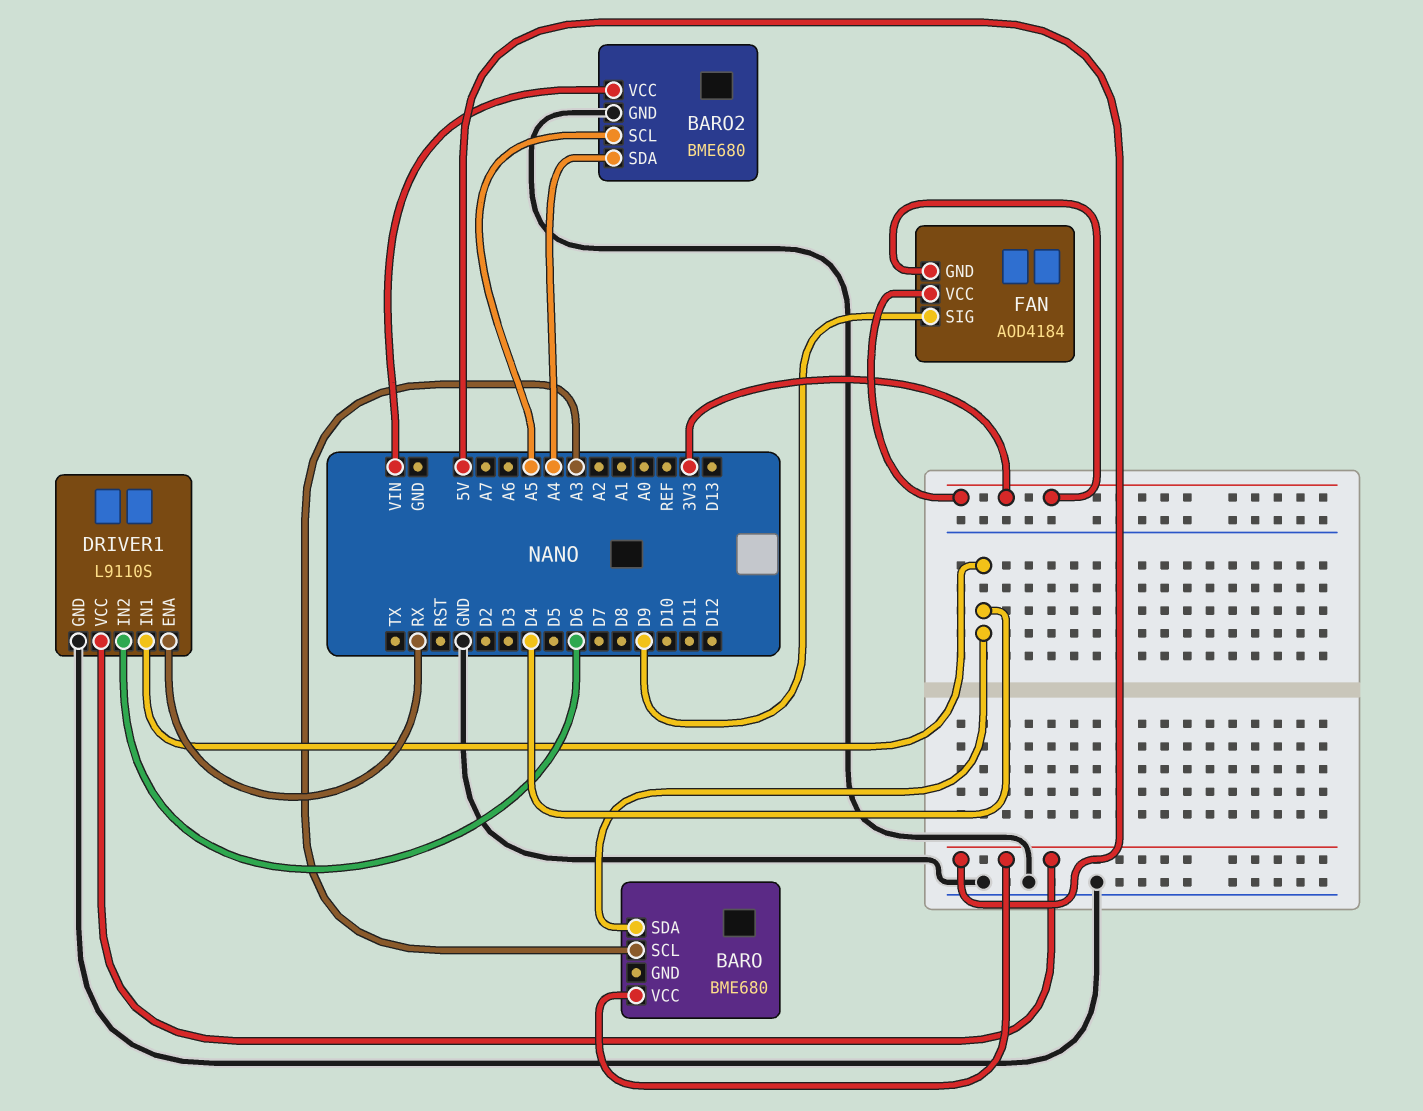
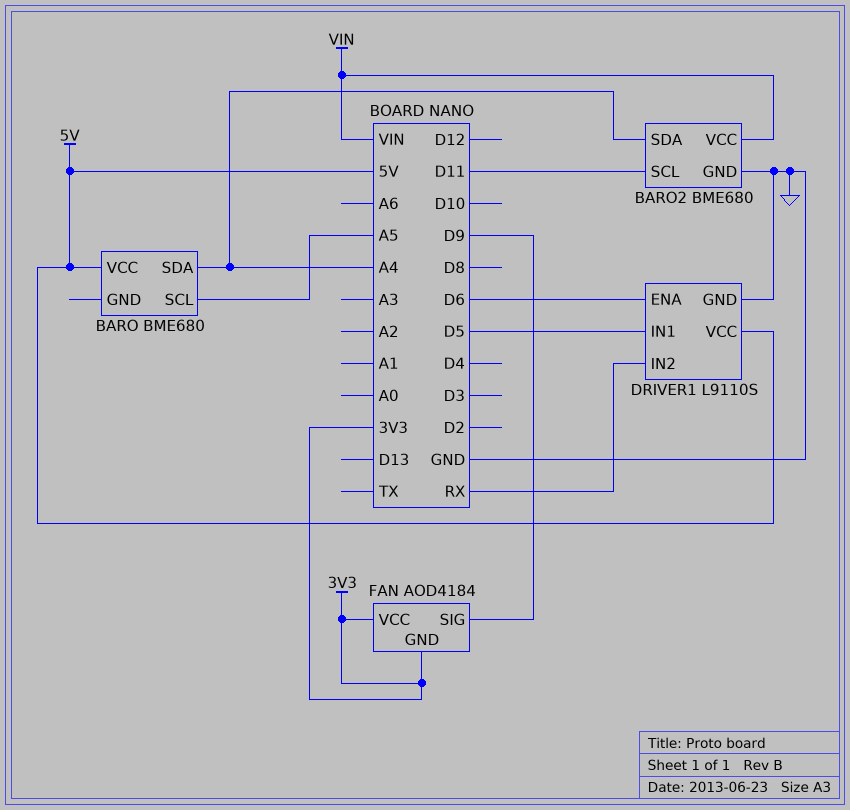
BARO pin SCL: A3 -> A5
BARO pin SDA: D4 -> A4
BARO2 pin SCL: A5 -> D11
DRIVER1 pin ENA: RX -> D6
DRIVER1 pin IN1: D4 -> D5
DRIVER1 pin IN2: D6 -> RX

